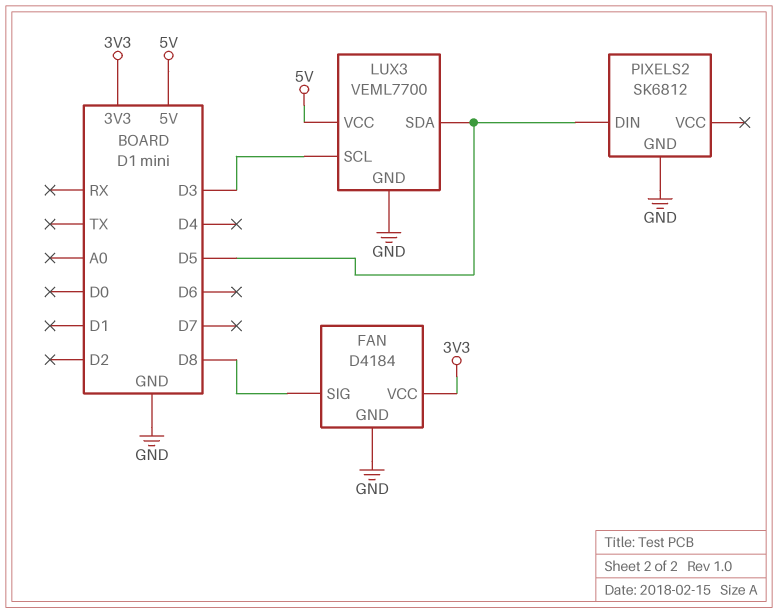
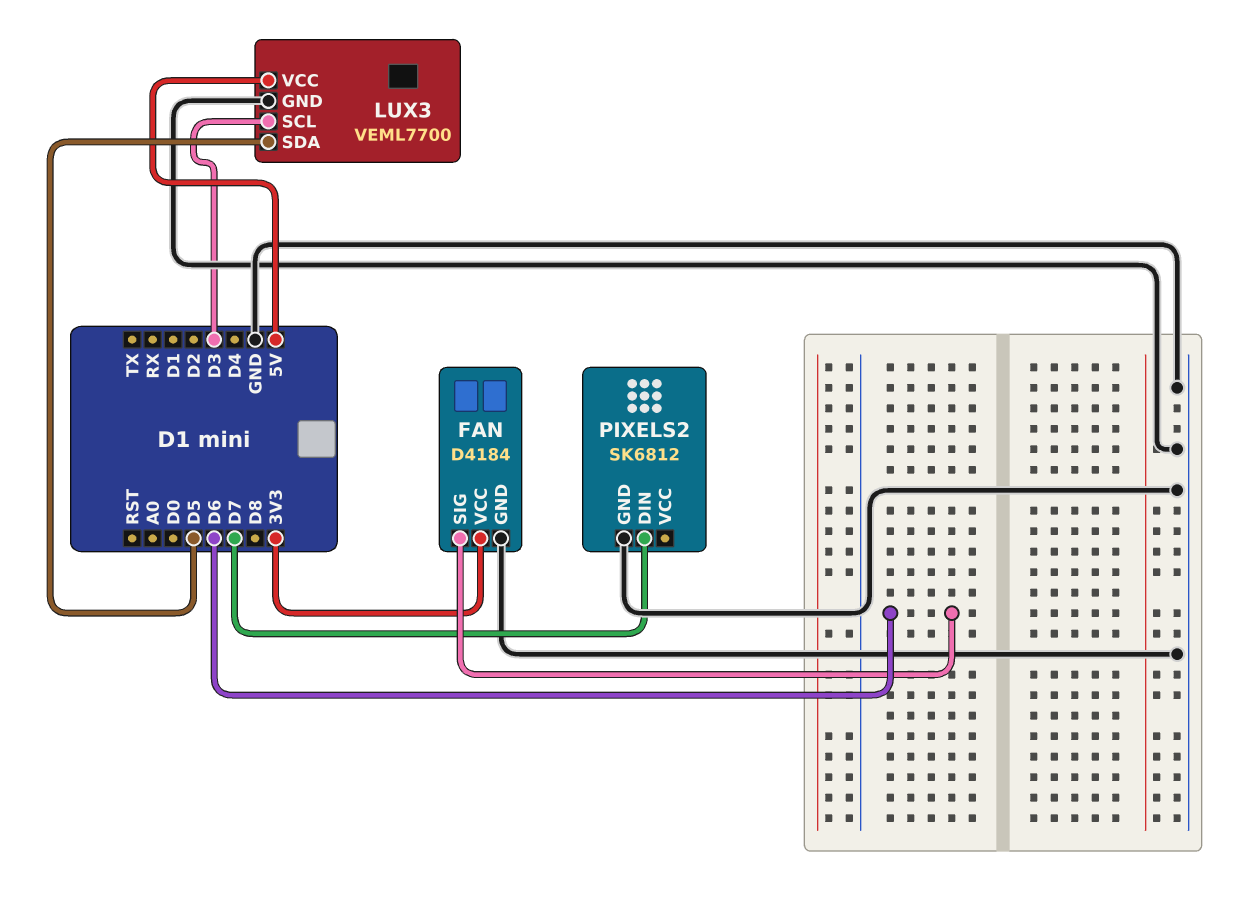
FAN pin SIG: D8 -> D6
PIXELS2 pin DIN: D5 -> D7

